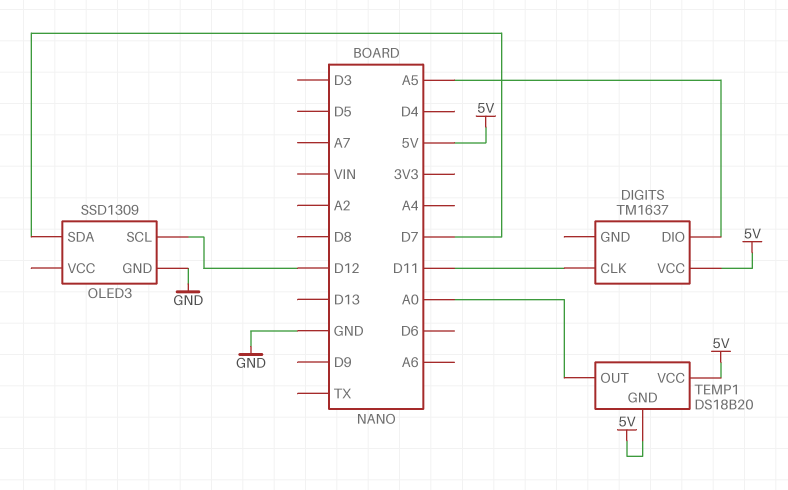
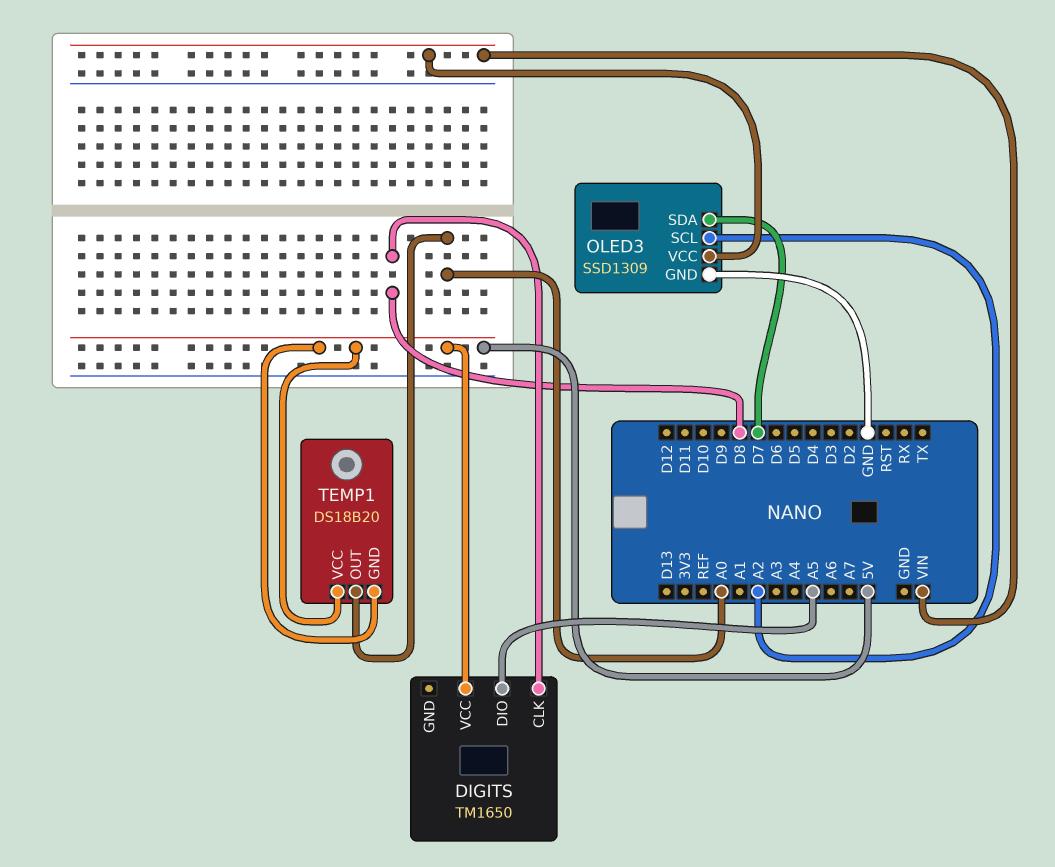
DIGITS: TM1637 -> TM1650
DIGITS pin CLK: D11 -> D8
OLED3 pin SCL: D12 -> A2
OLED3 pin VCC: none -> VIN

